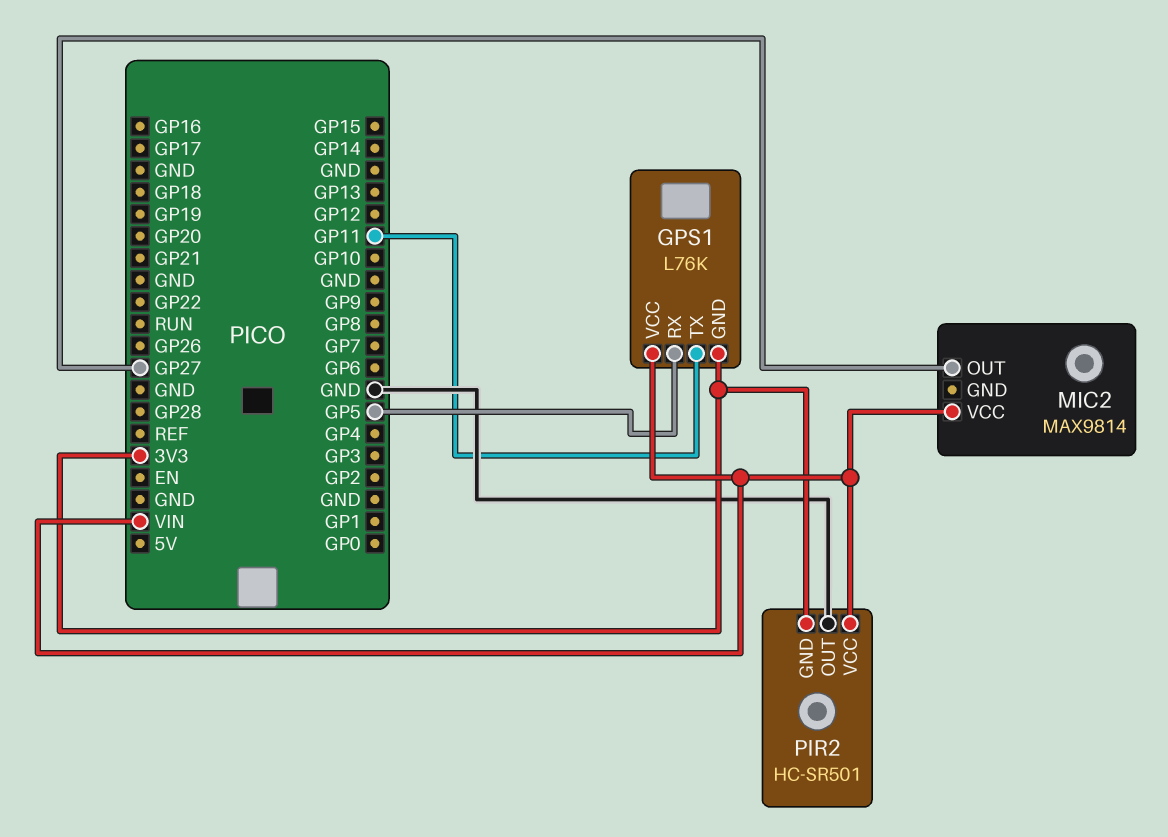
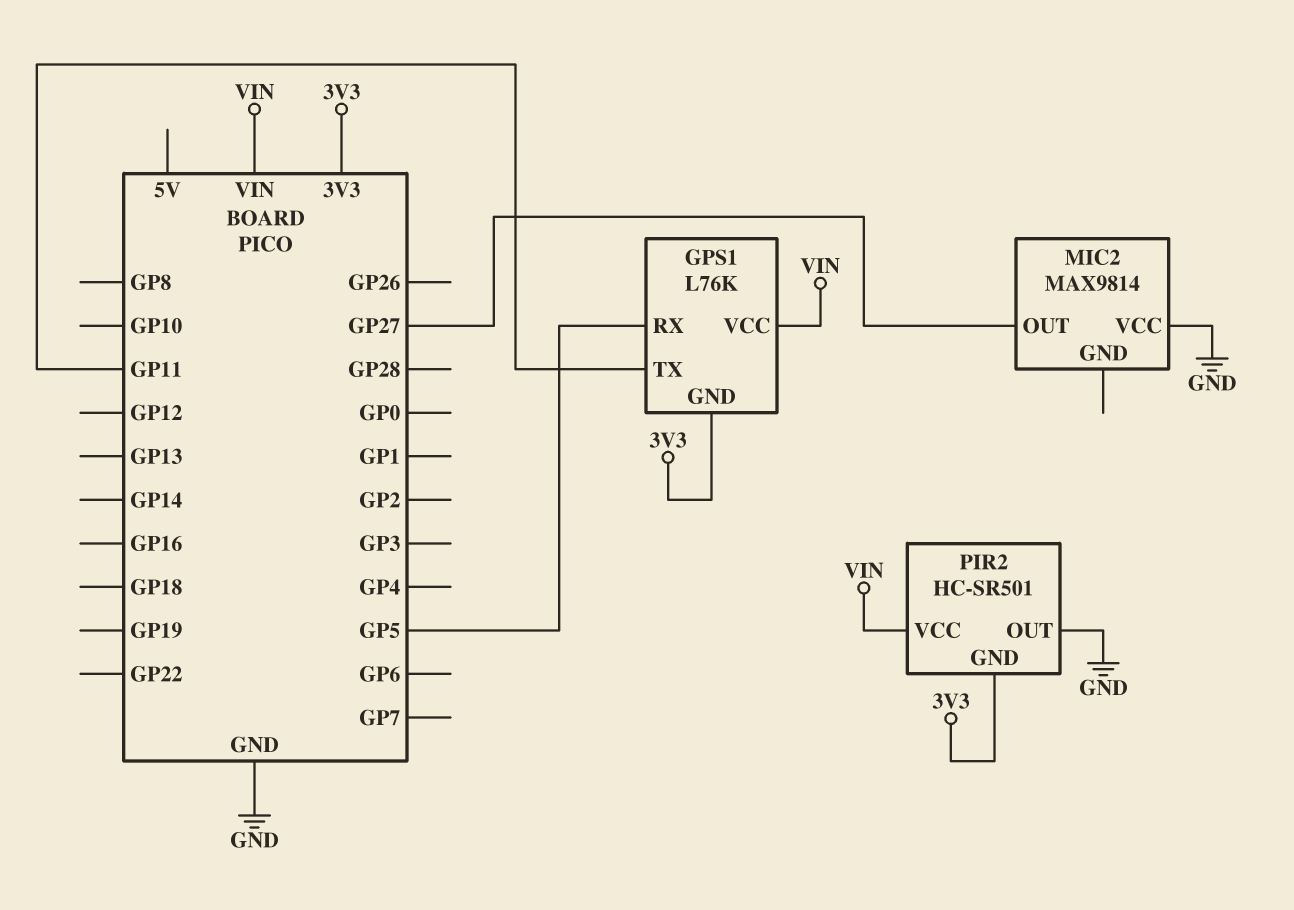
MIC2 pin VCC: VIN -> GND

